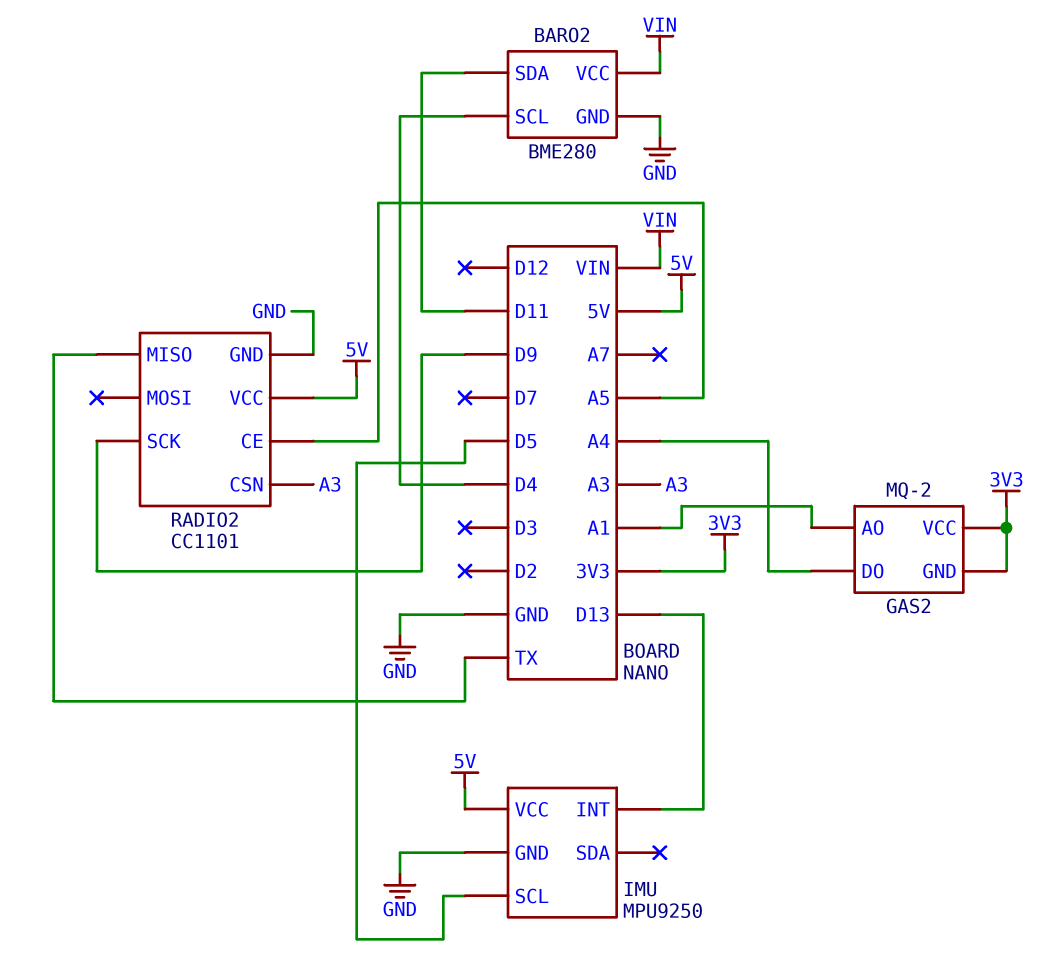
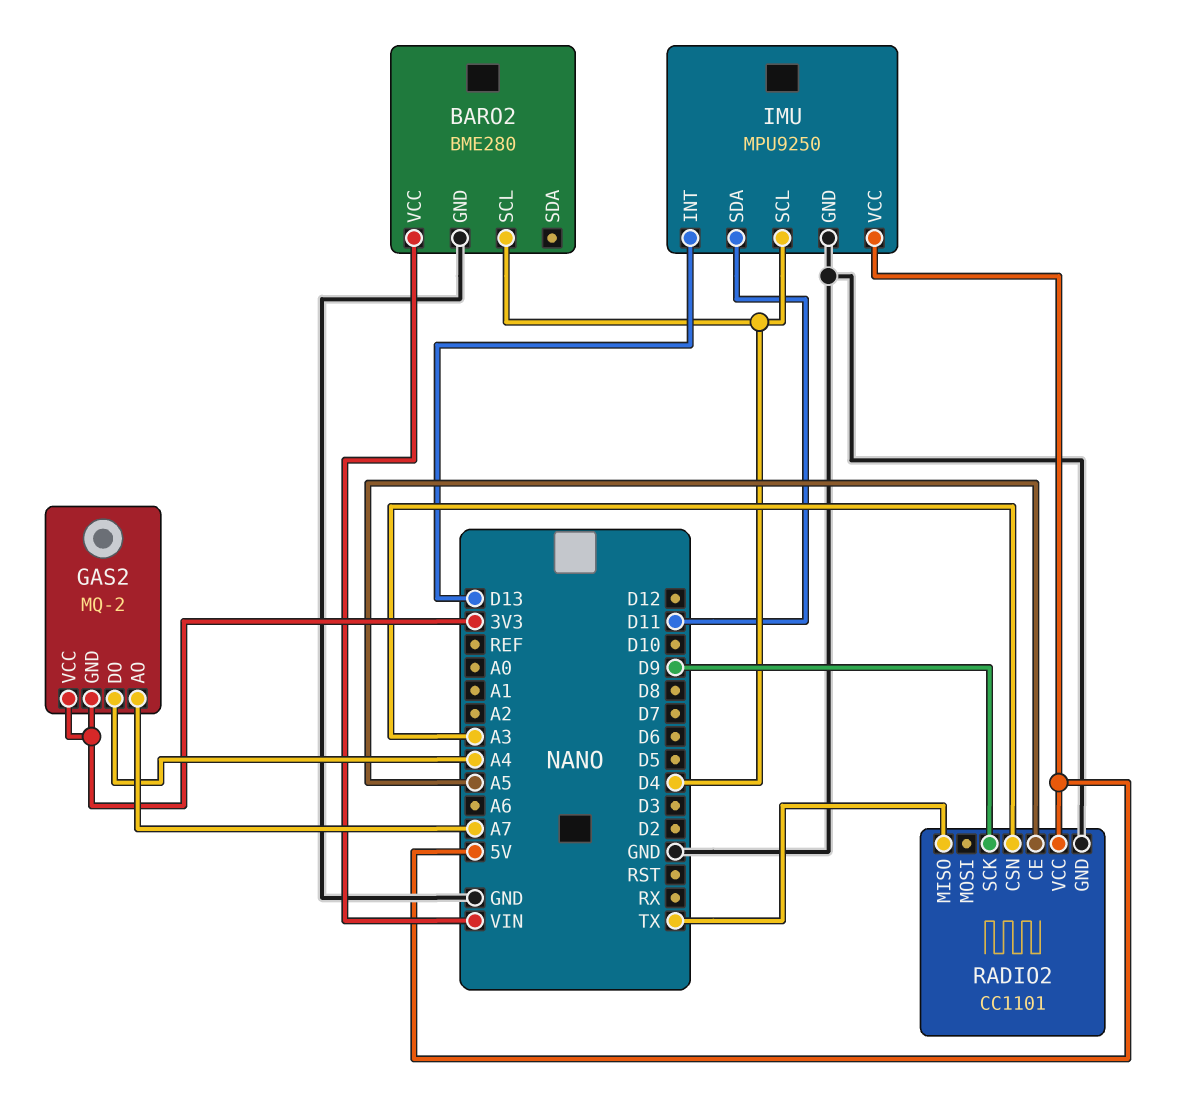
BARO2 pin SDA: D11 -> none
GAS2 pin AO: A1 -> A7
IMU pin SCL: D5 -> D4
IMU pin SDA: none -> D11

